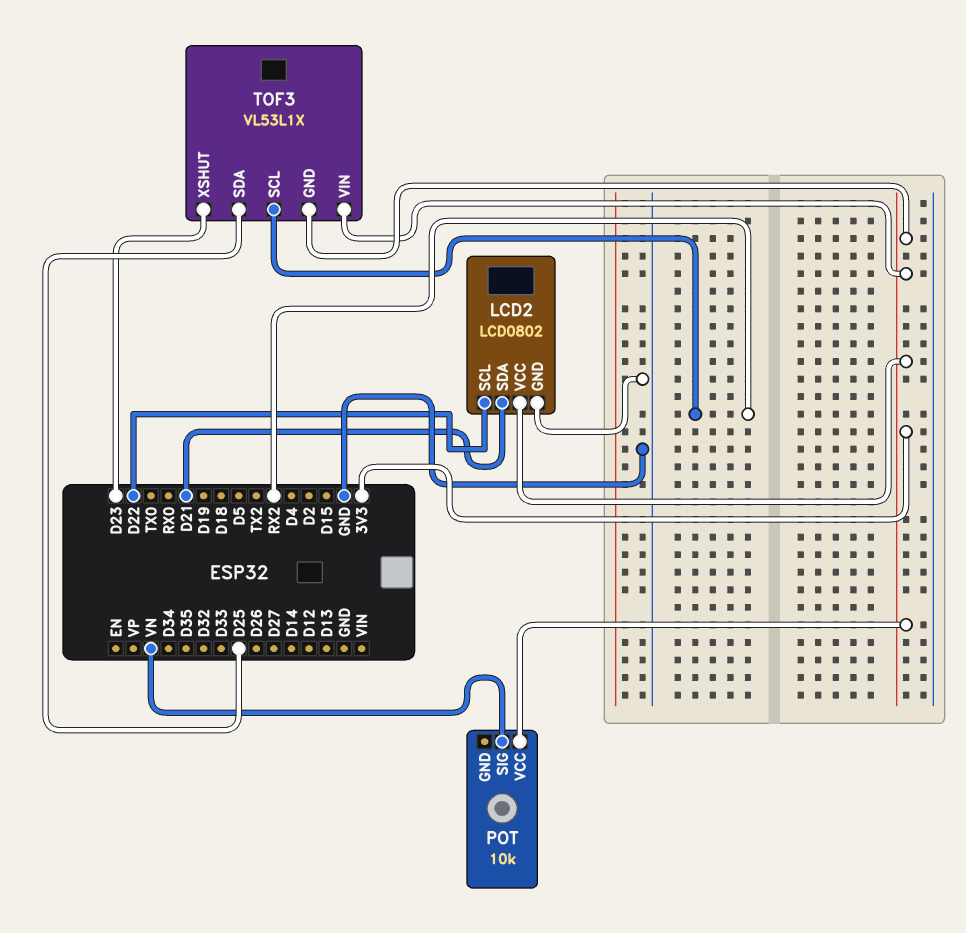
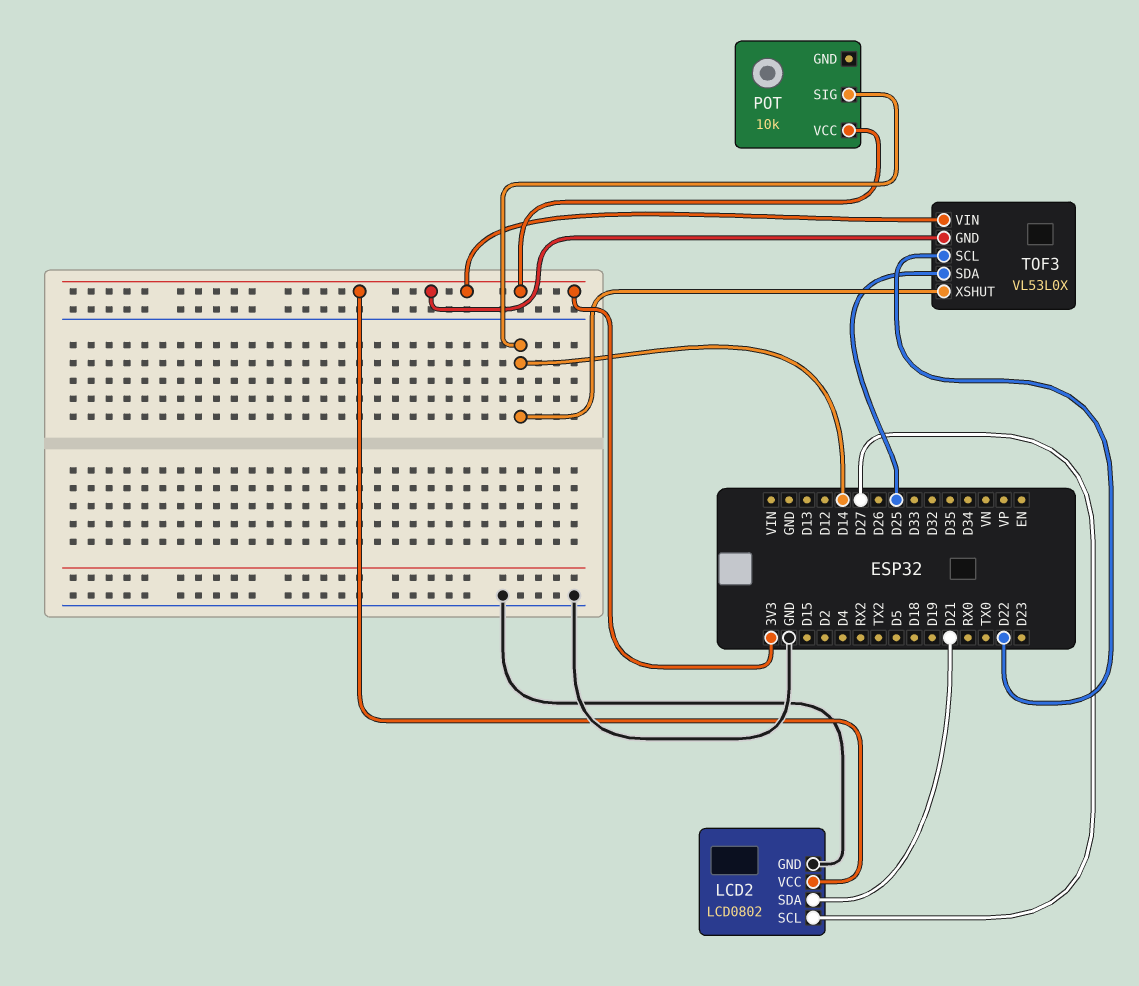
LCD2 pin SCL: D22 -> D27
POT pin SIG: VN -> D14
TOF3: VL53L1X -> VL53L0X
TOF3 pin SCL: RX2 -> D22
TOF3 pin XSHUT: D23 -> D14

